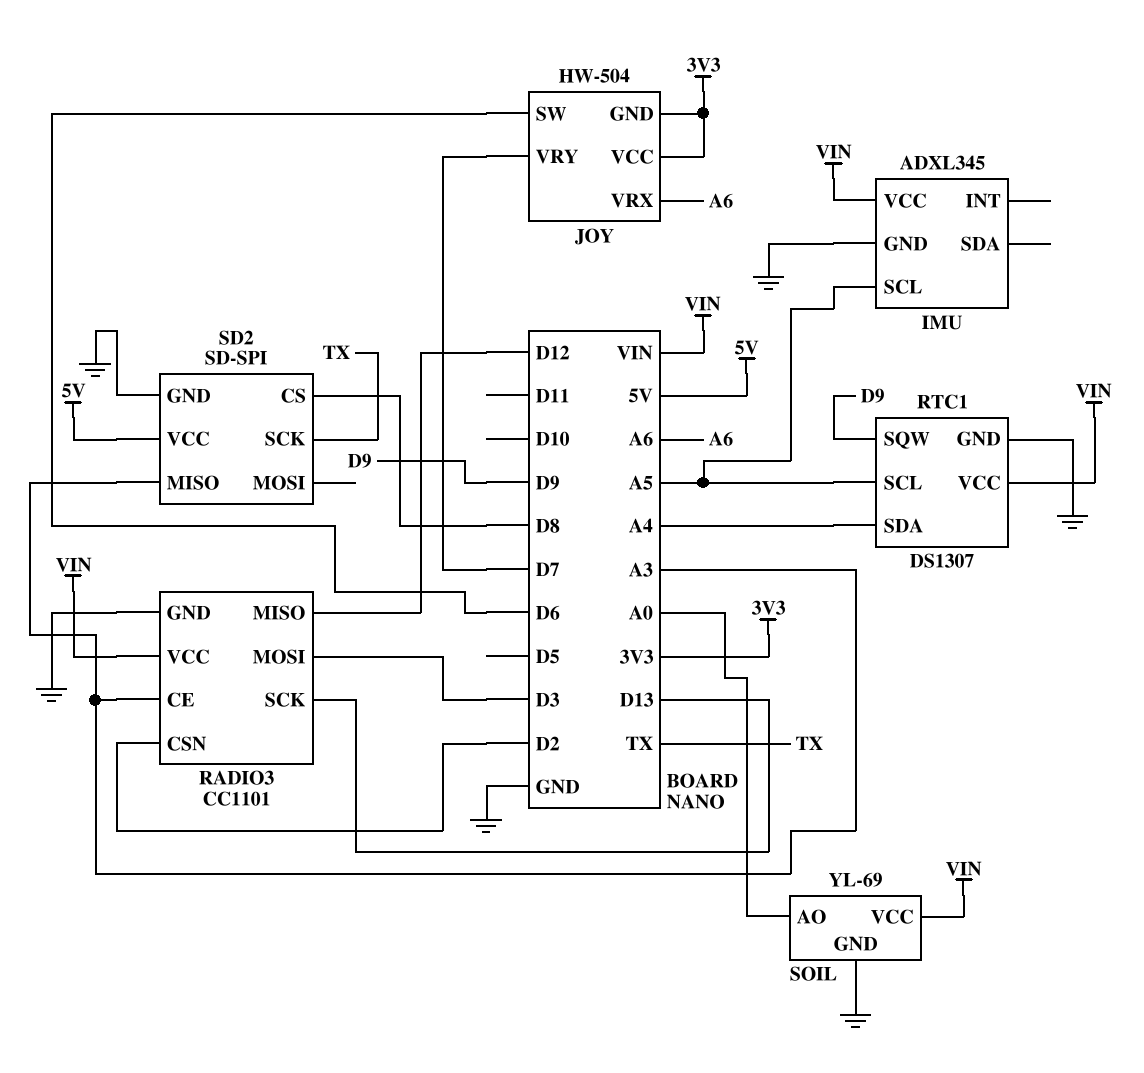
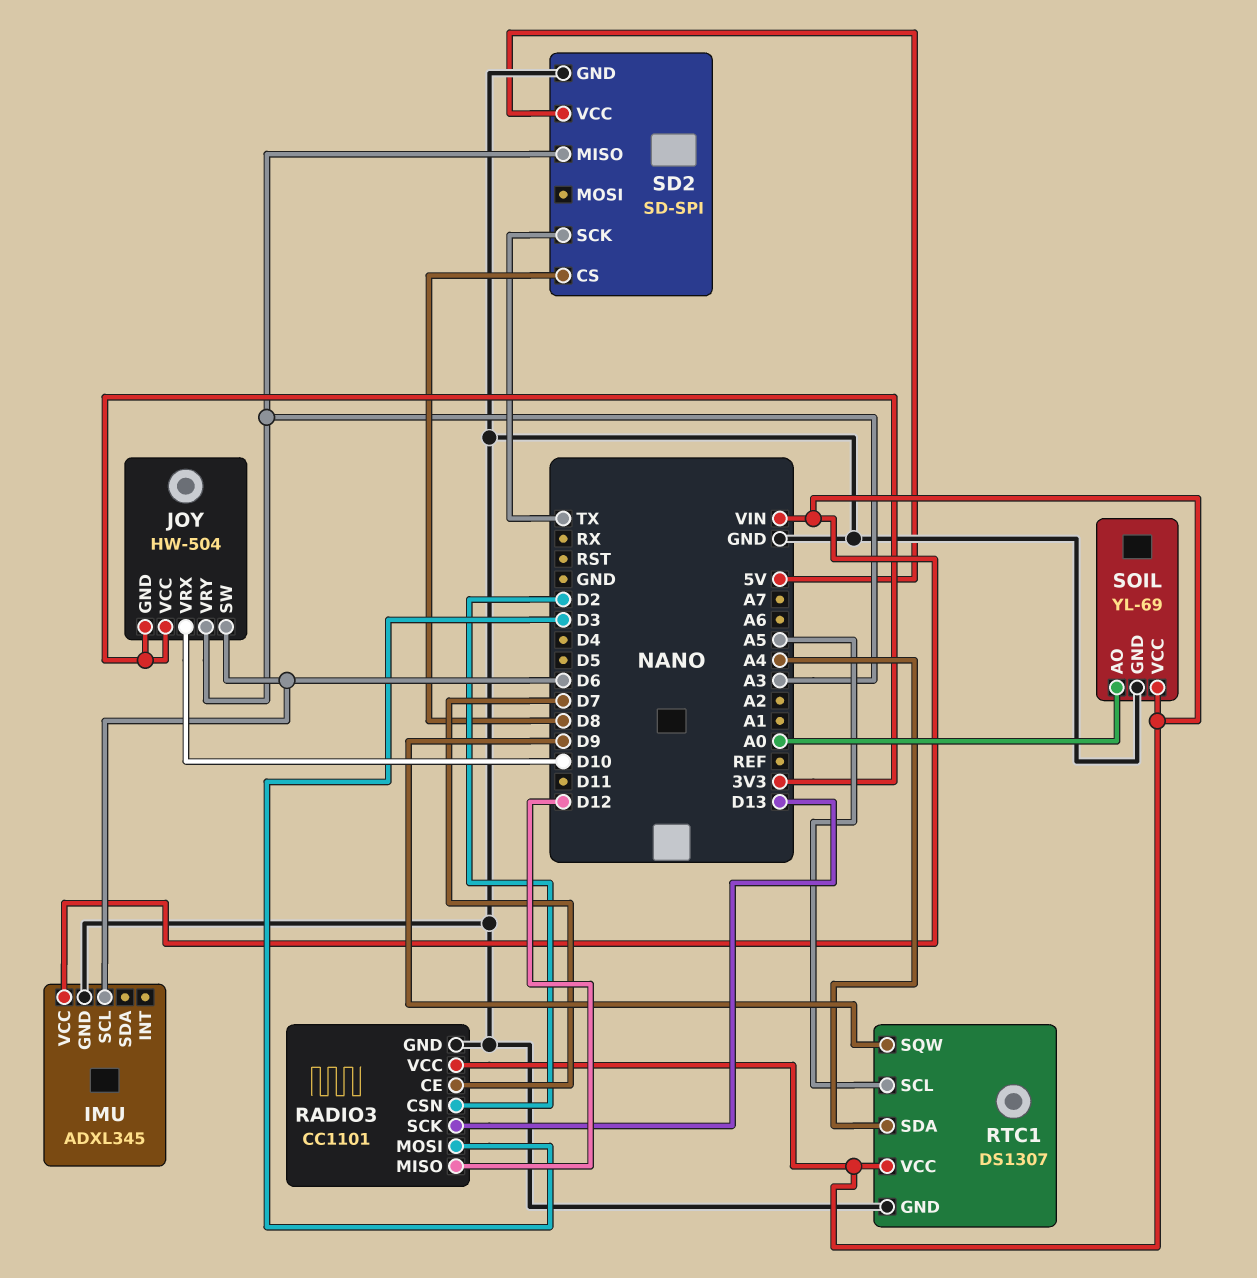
IMU pin SCL: A5 -> D6
JOY pin VRX: A6 -> D10
JOY pin VRY: D7 -> A3
RADIO3 pin CE: A3 -> D7

